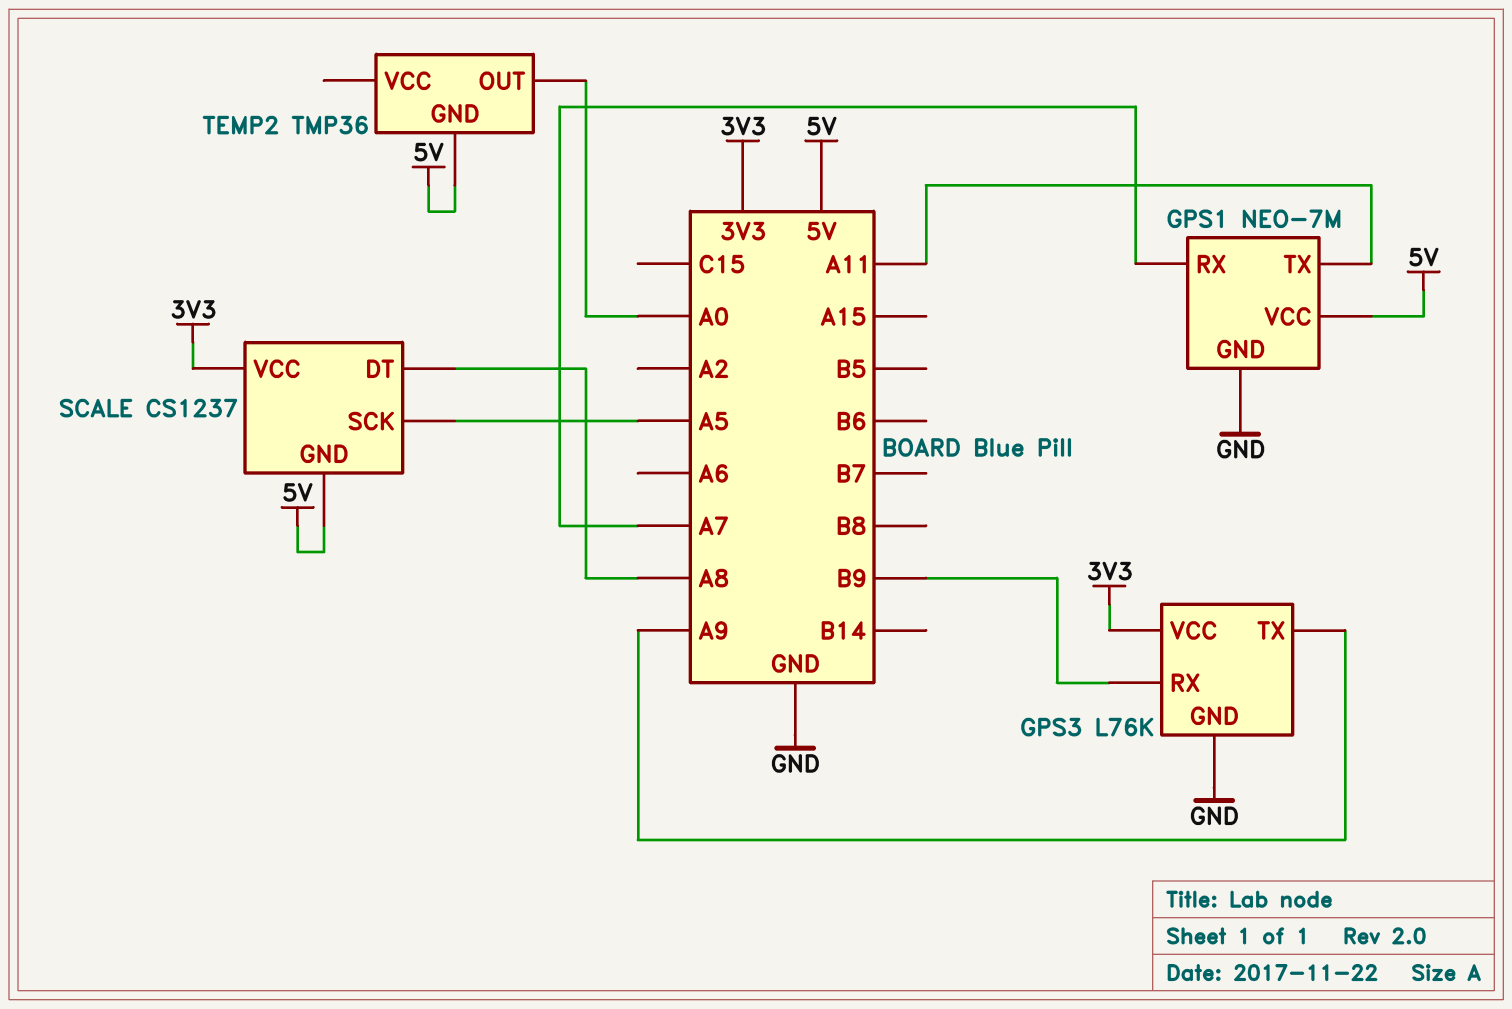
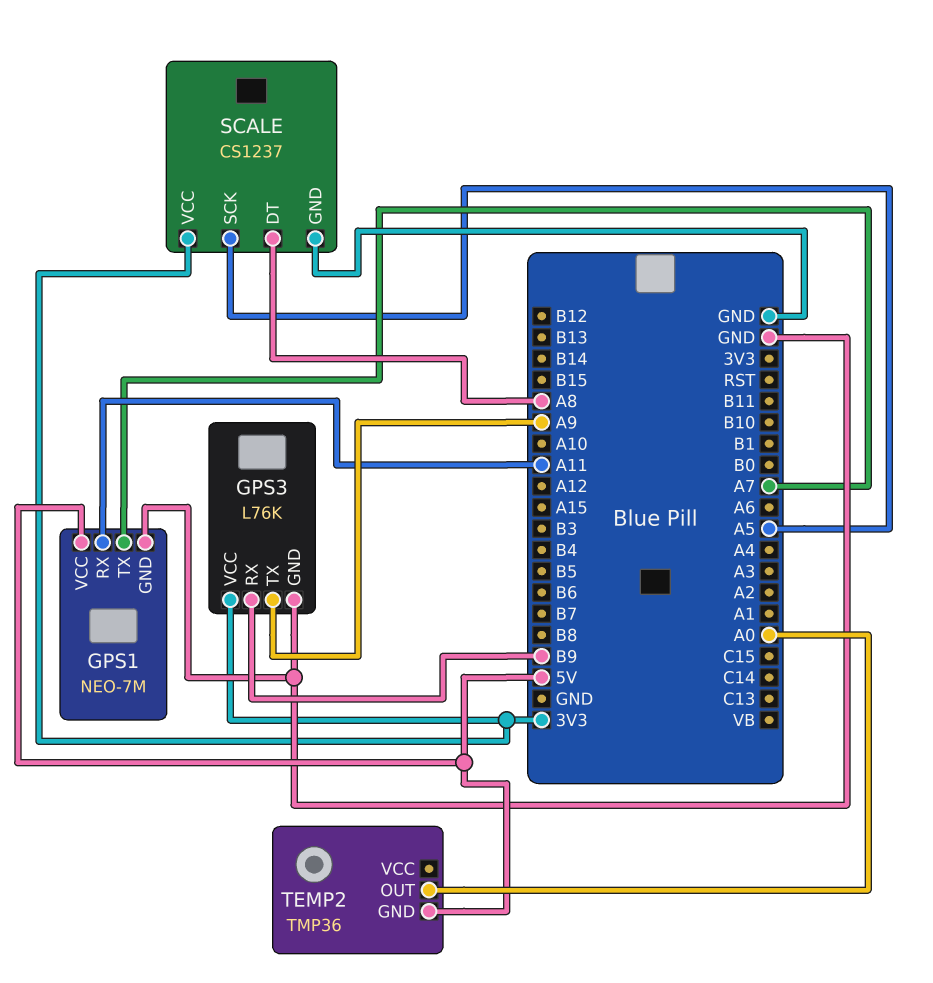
GPS1 pin RX: A7 -> A11
GPS1 pin TX: A11 -> A7
SCALE pin GND: 5V -> GND

